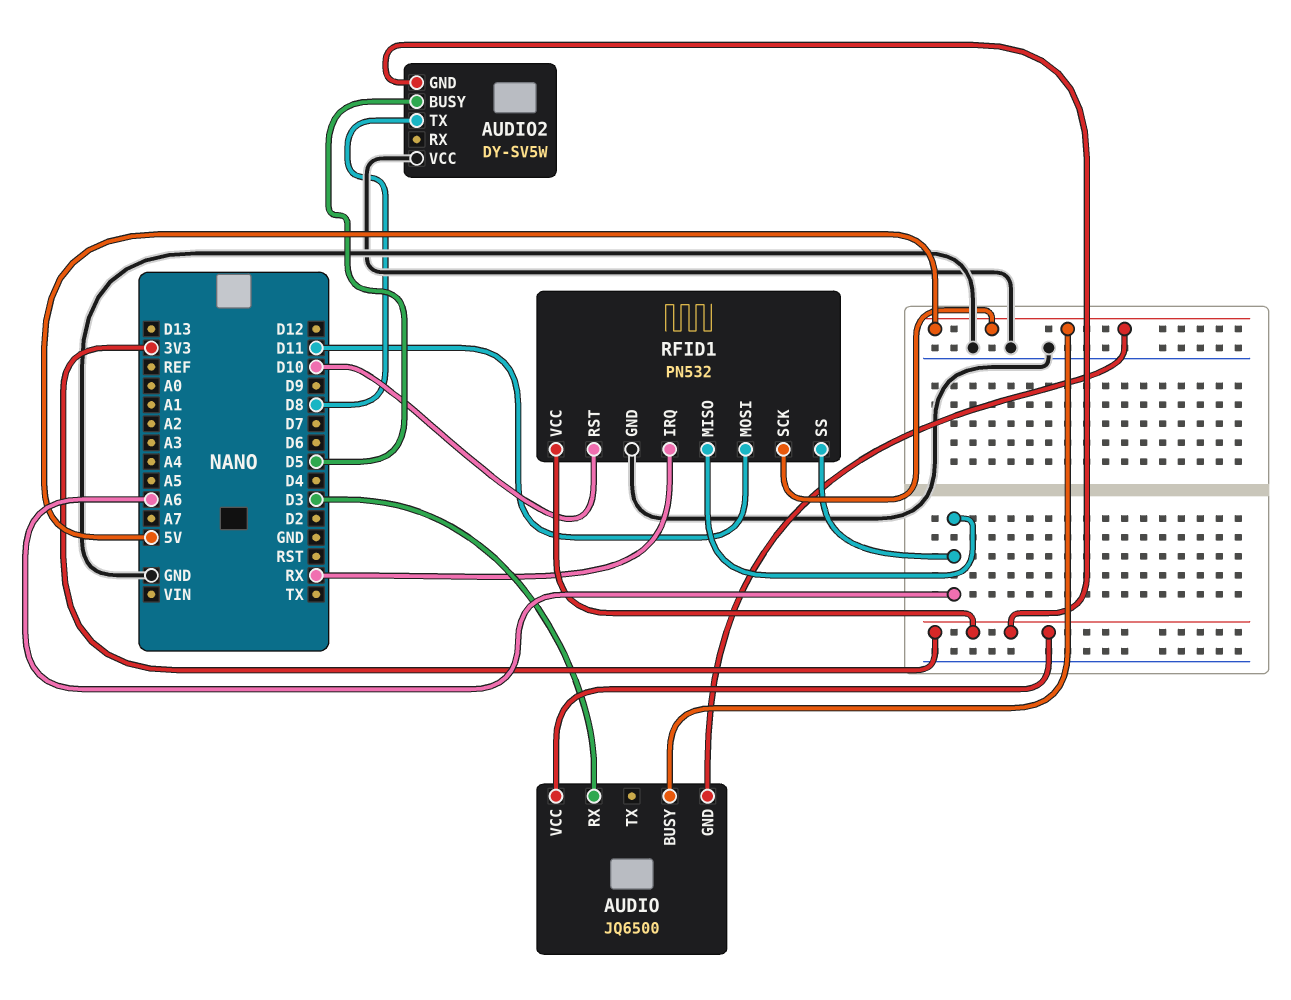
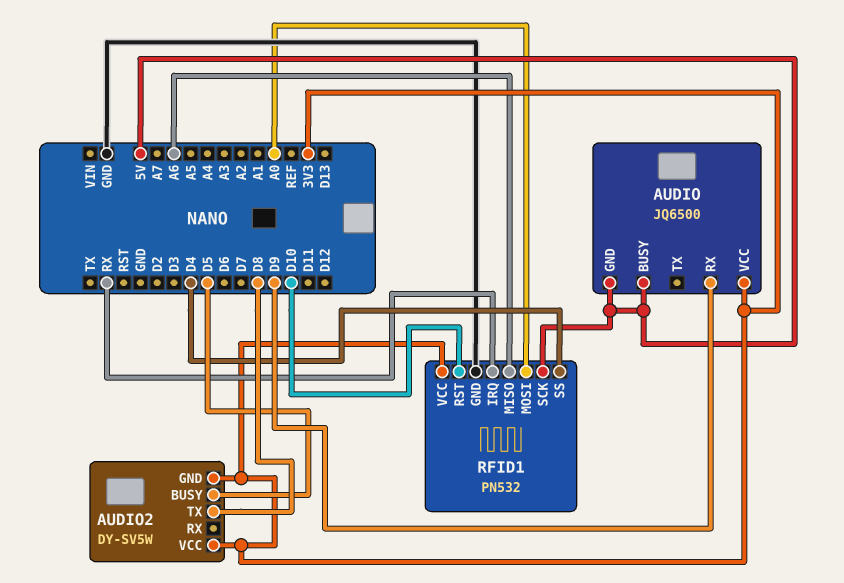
AUDIO pin RX: D3 -> D9
AUDIO2 pin VCC: GND -> 3V3
RFID1 pin MOSI: D11 -> A0
RFID1 pin SS: A6 -> D4

